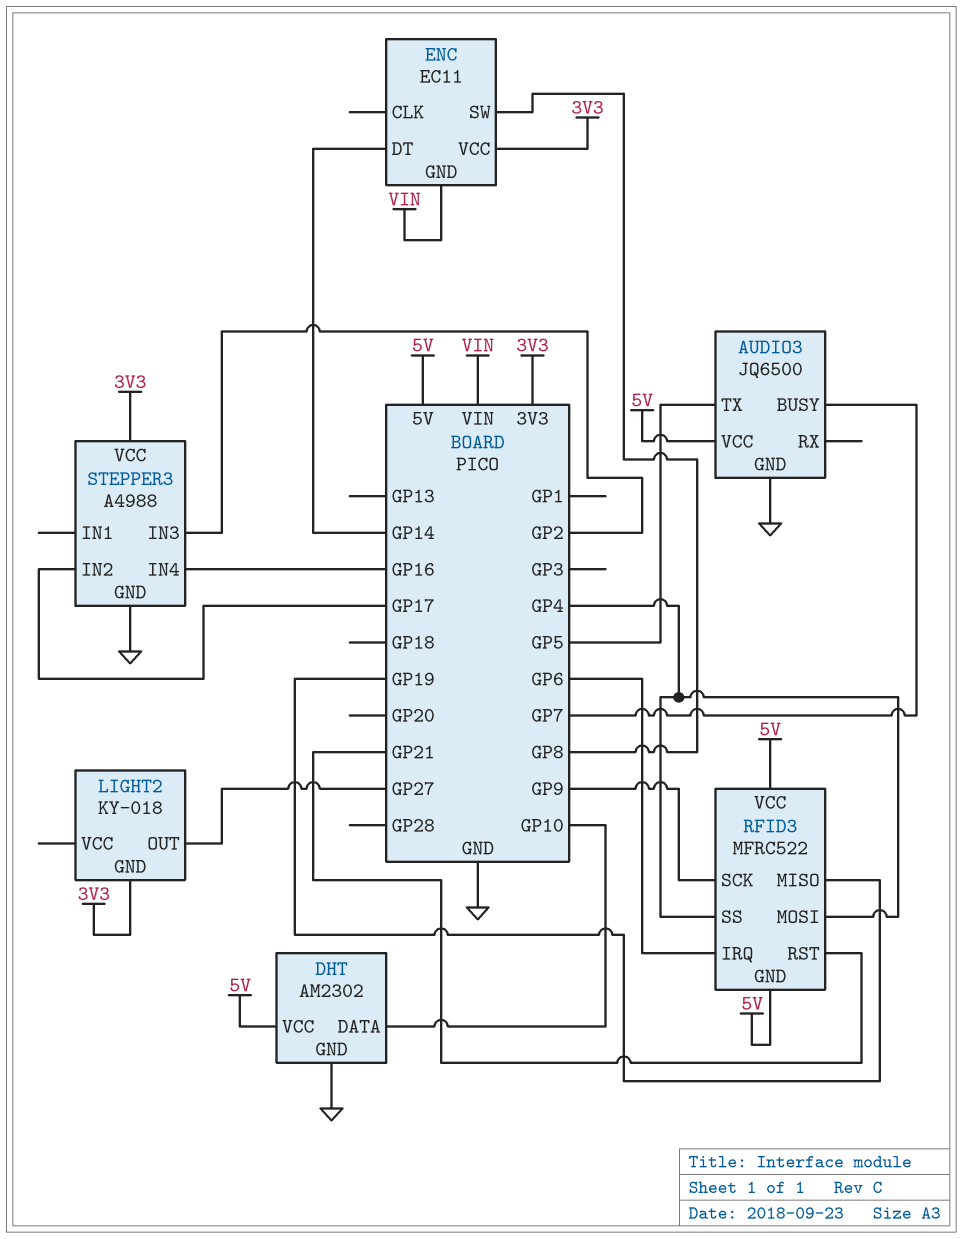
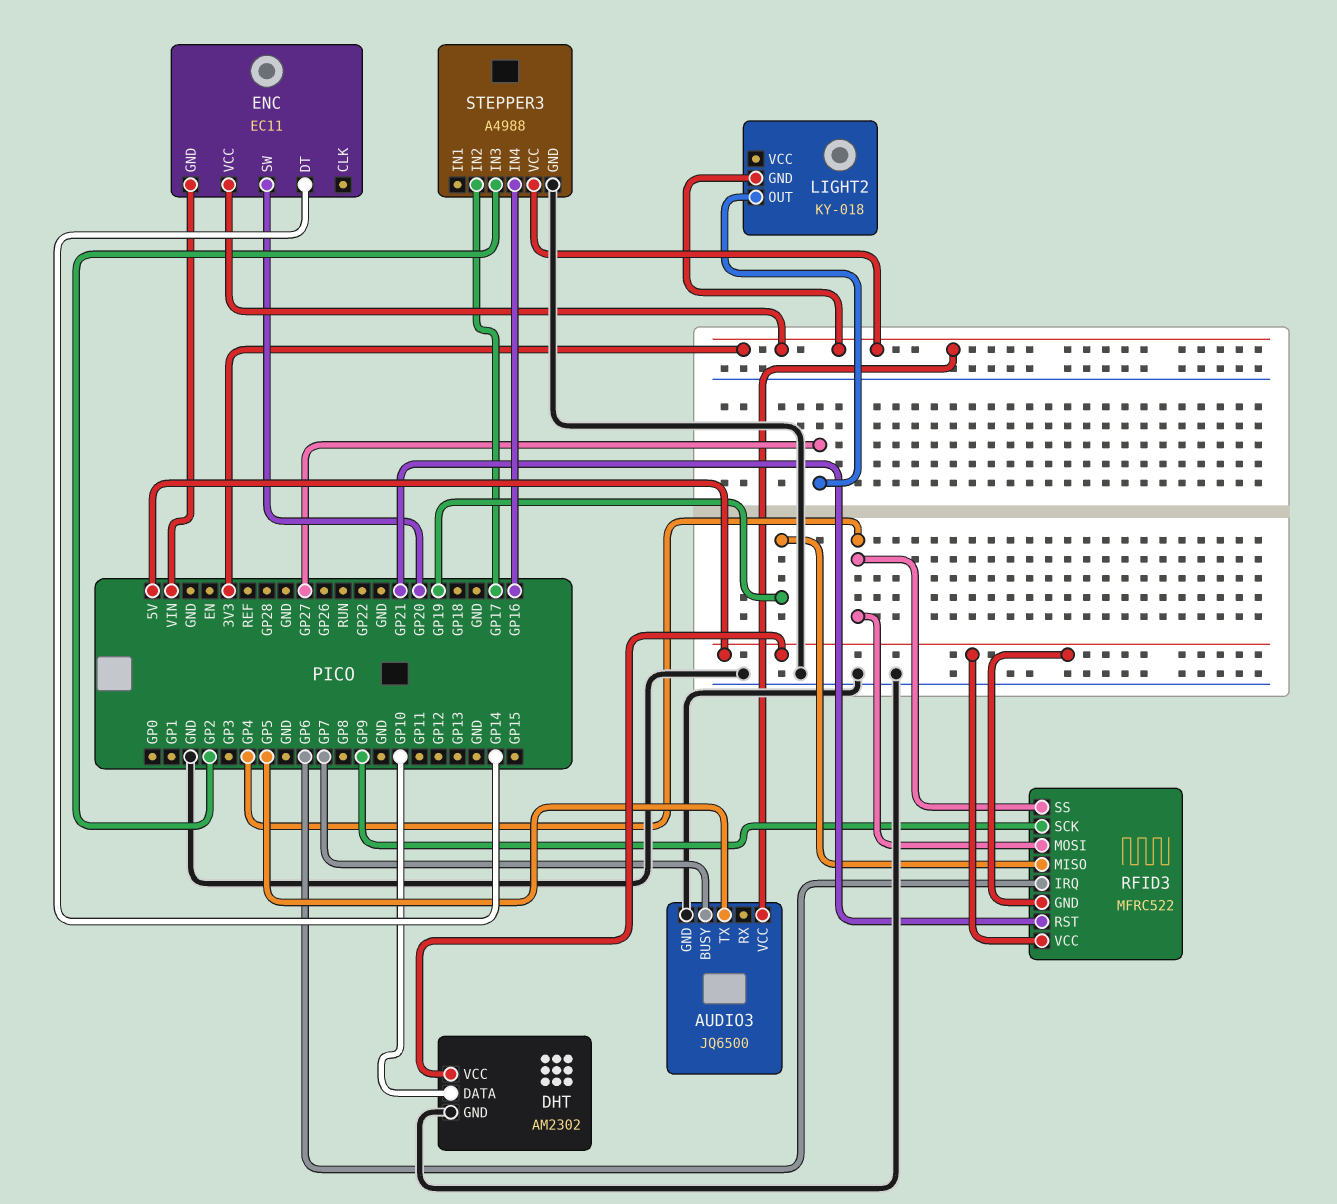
AUDIO3 pin VCC: 5V -> 3V3
ENC pin SW: GP8 -> GP20

